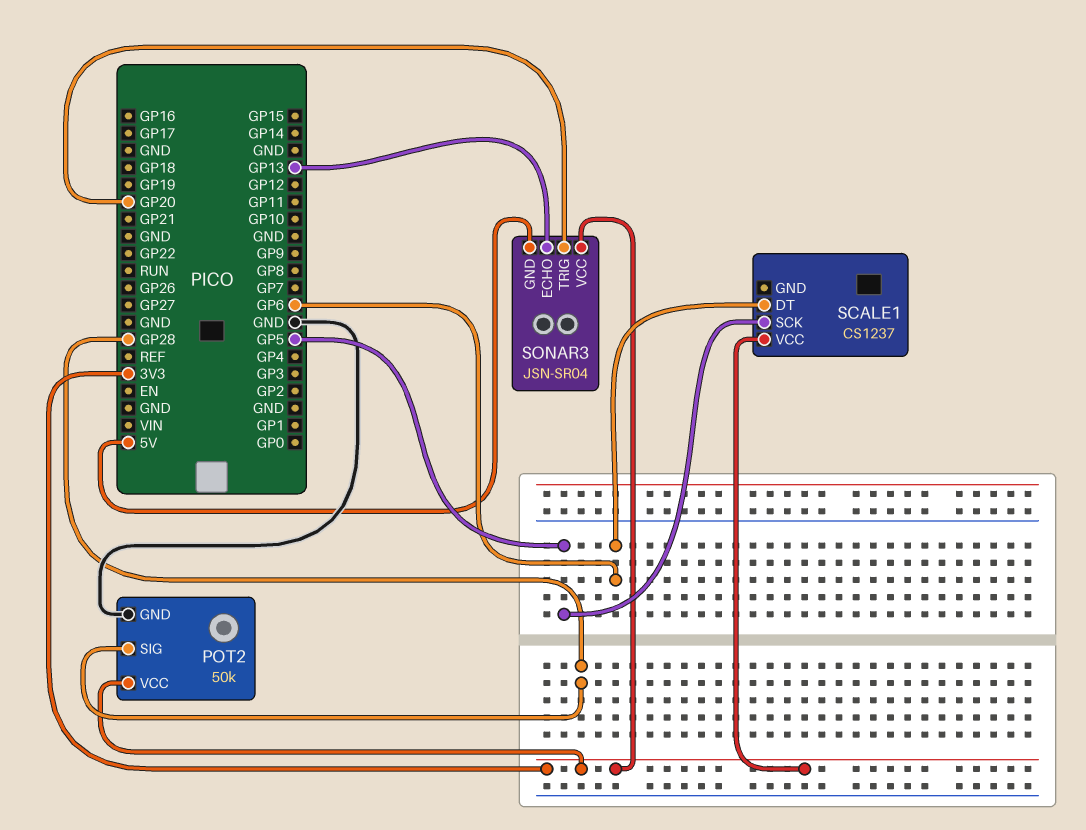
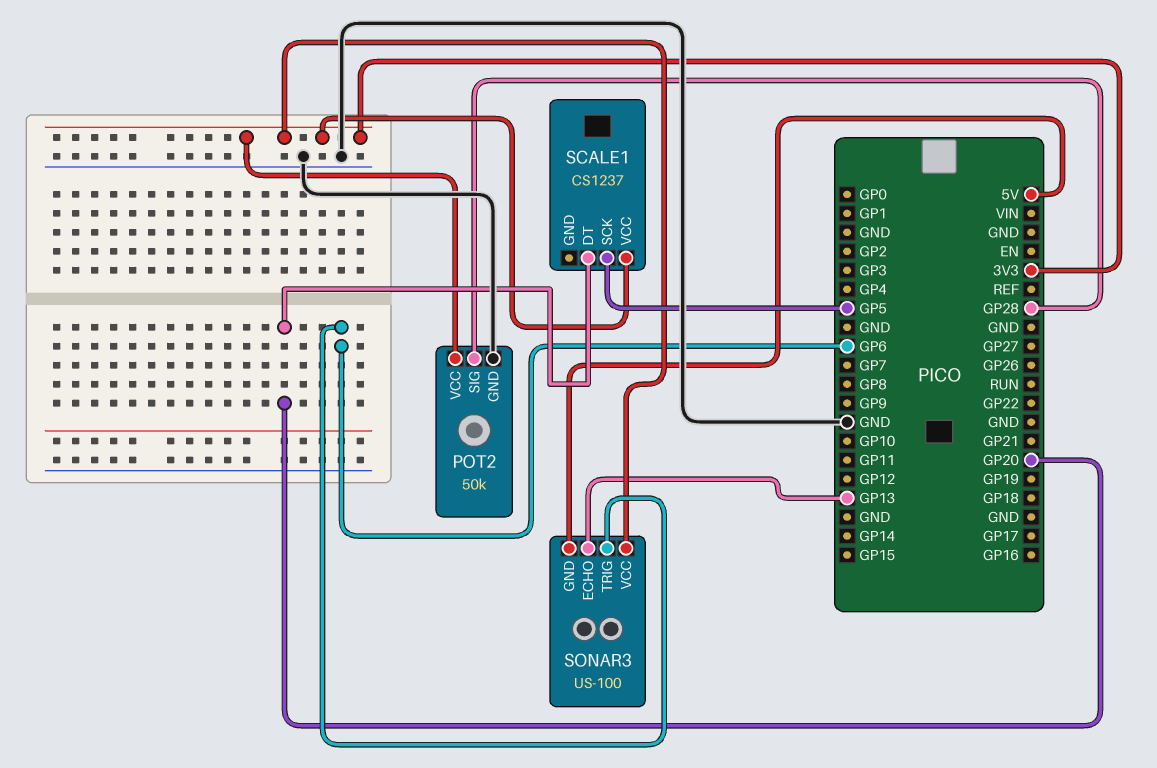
SCALE1 pin DT: GP6 -> GP20
SONAR3: JSN-SR04 -> US-100
SONAR3 pin TRIG: GP20 -> GP6

